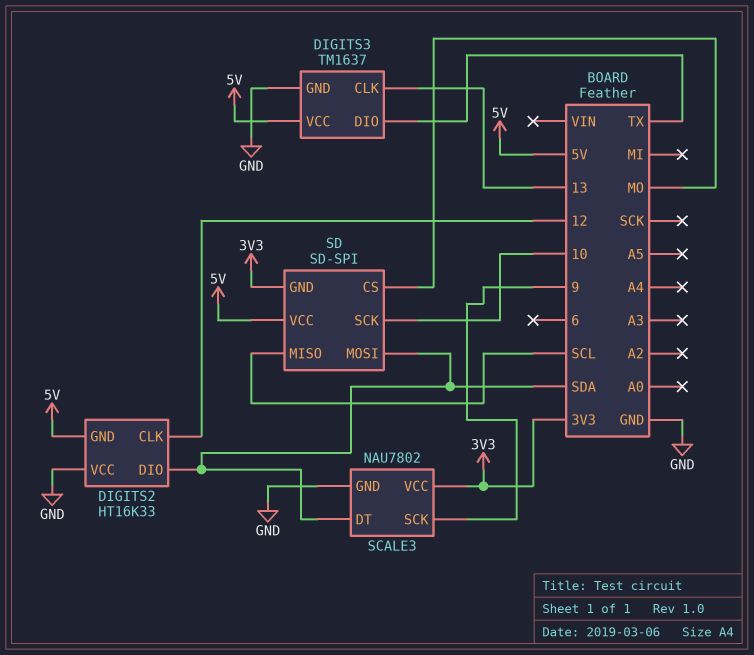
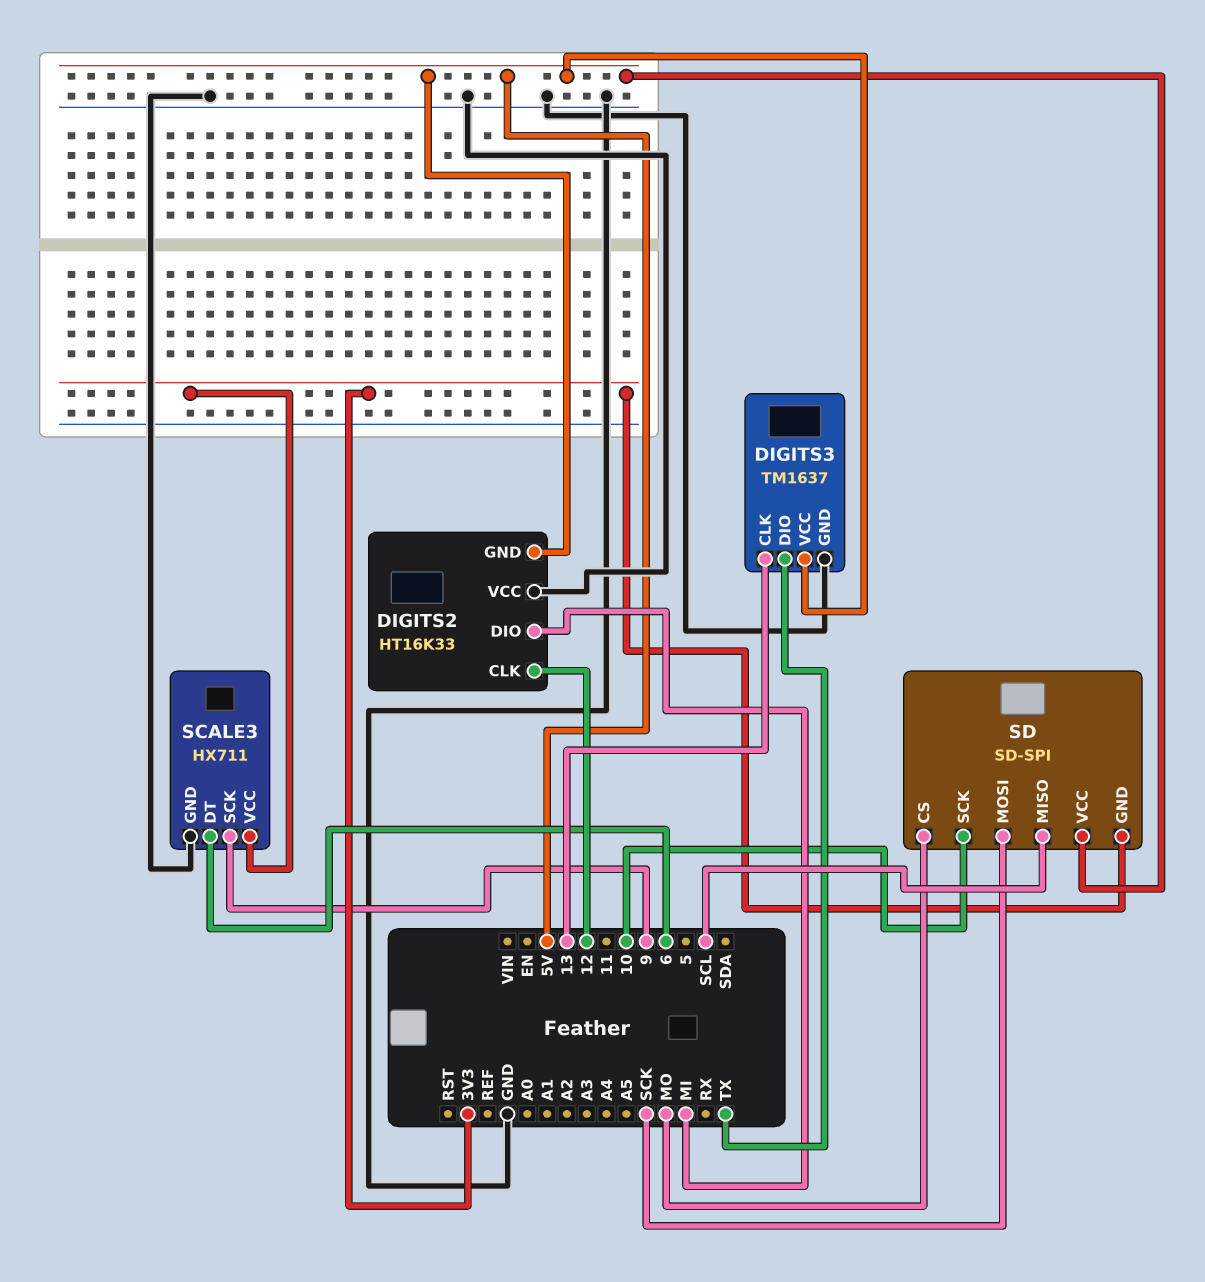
DIGITS2 pin DIO: SDA -> MI
SCALE3: NAU7802 -> HX711
SCALE3 pin DT: SDA -> 6
SD pin MOSI: SDA -> SCK

